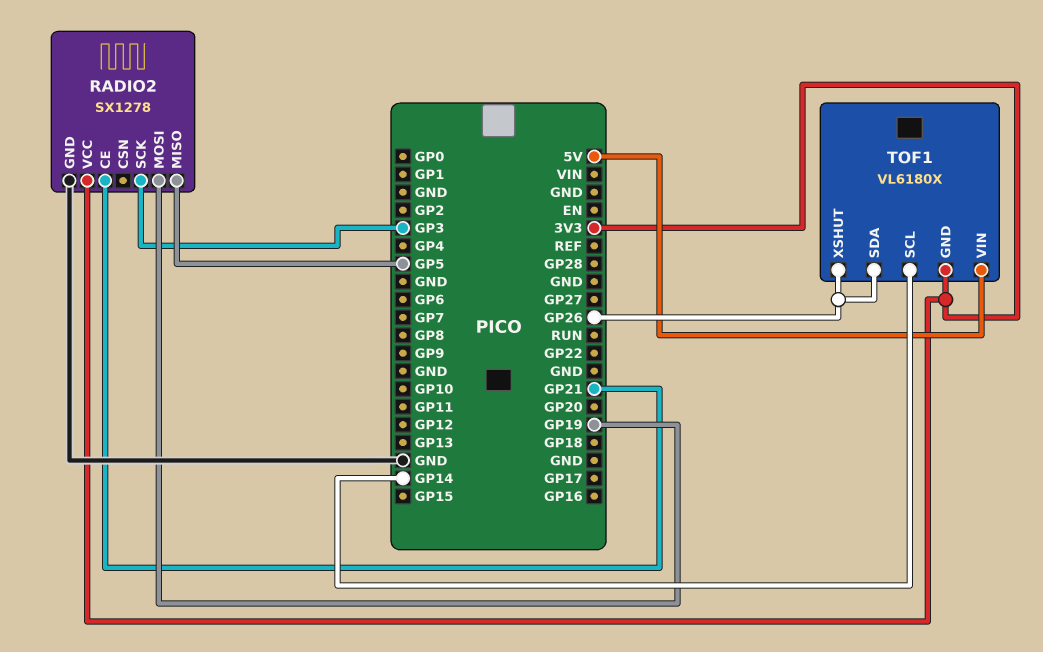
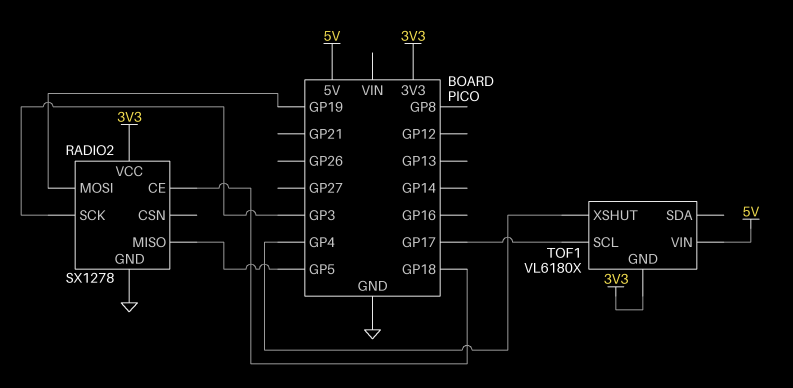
RADIO2 pin CE: GP21 -> GP18
TOF1 pin SCL: GP14 -> GP17
TOF1 pin SDA: GP26 -> none
TOF1 pin XSHUT: GP26 -> GP4

